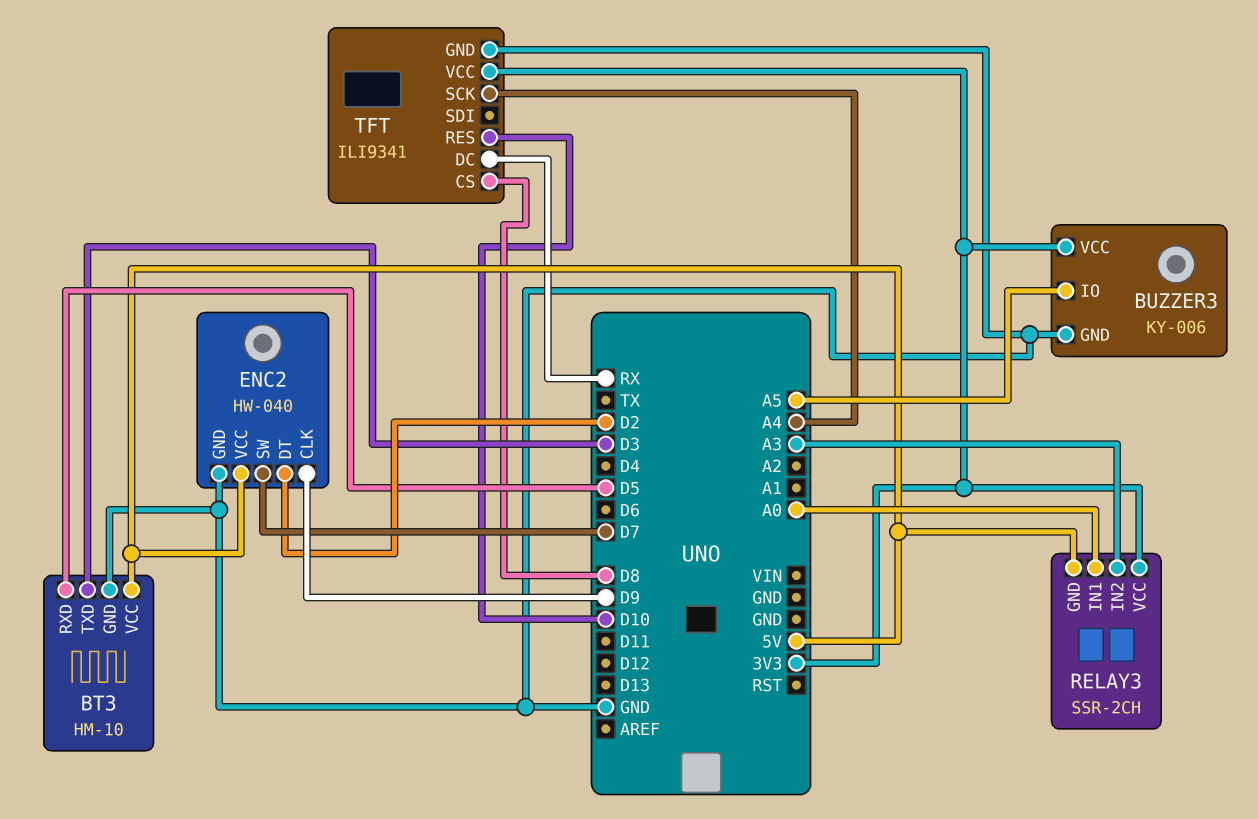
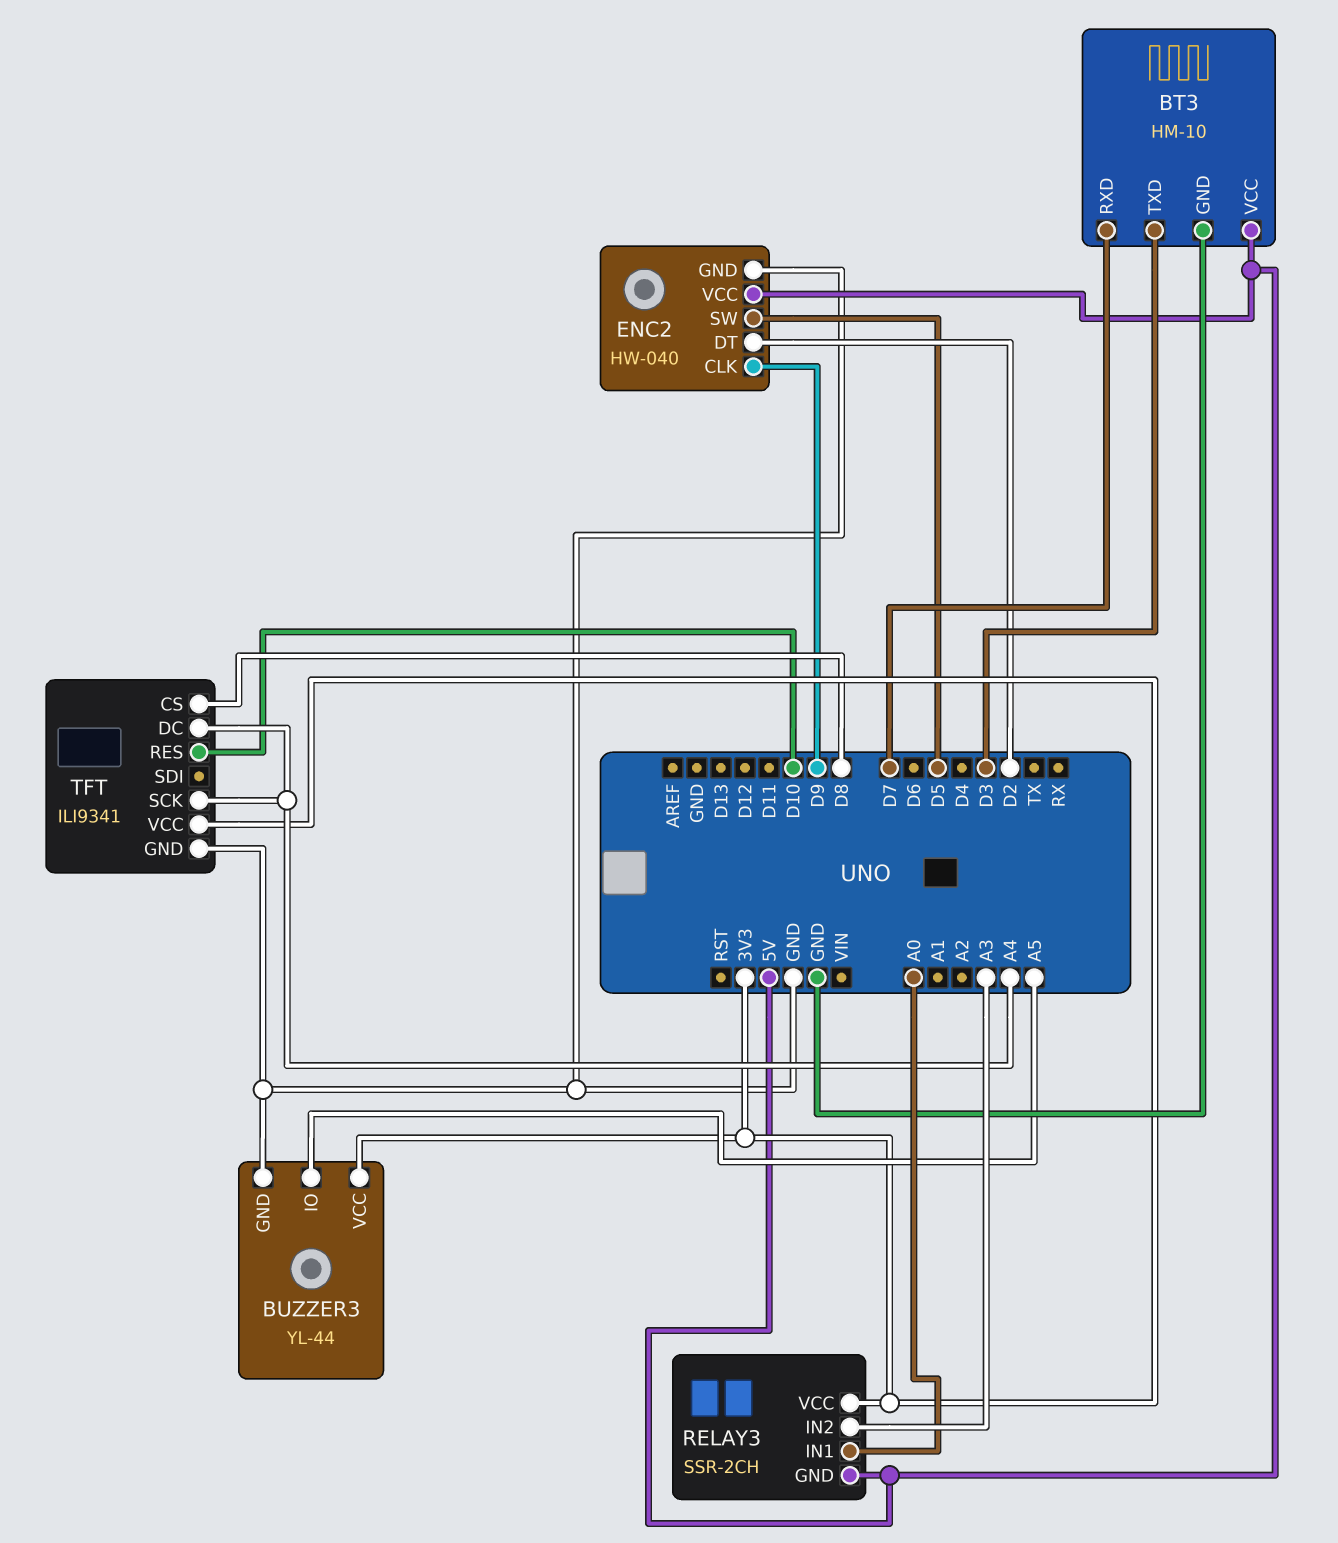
BT3 pin RXD: D5 -> D7
BUZZER3: KY-006 -> YL-44
ENC2 pin SW: D7 -> D5
TFT pin DC: RX -> A4

